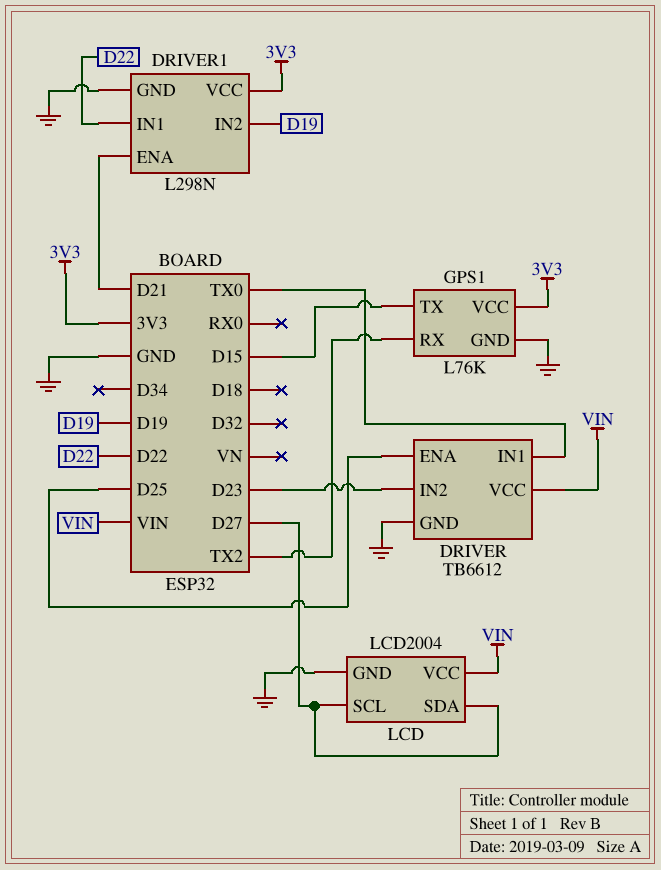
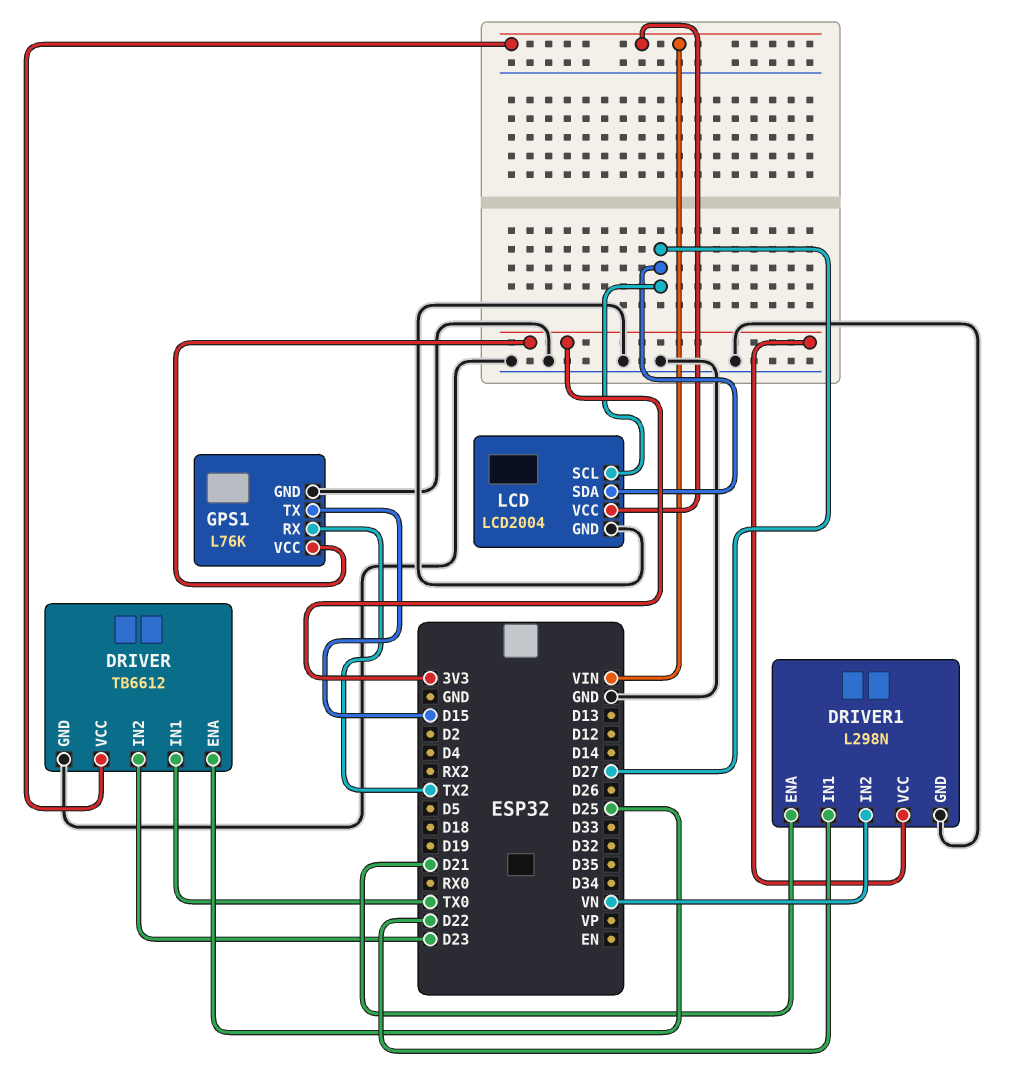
DRIVER1 pin IN2: D19 -> VN

